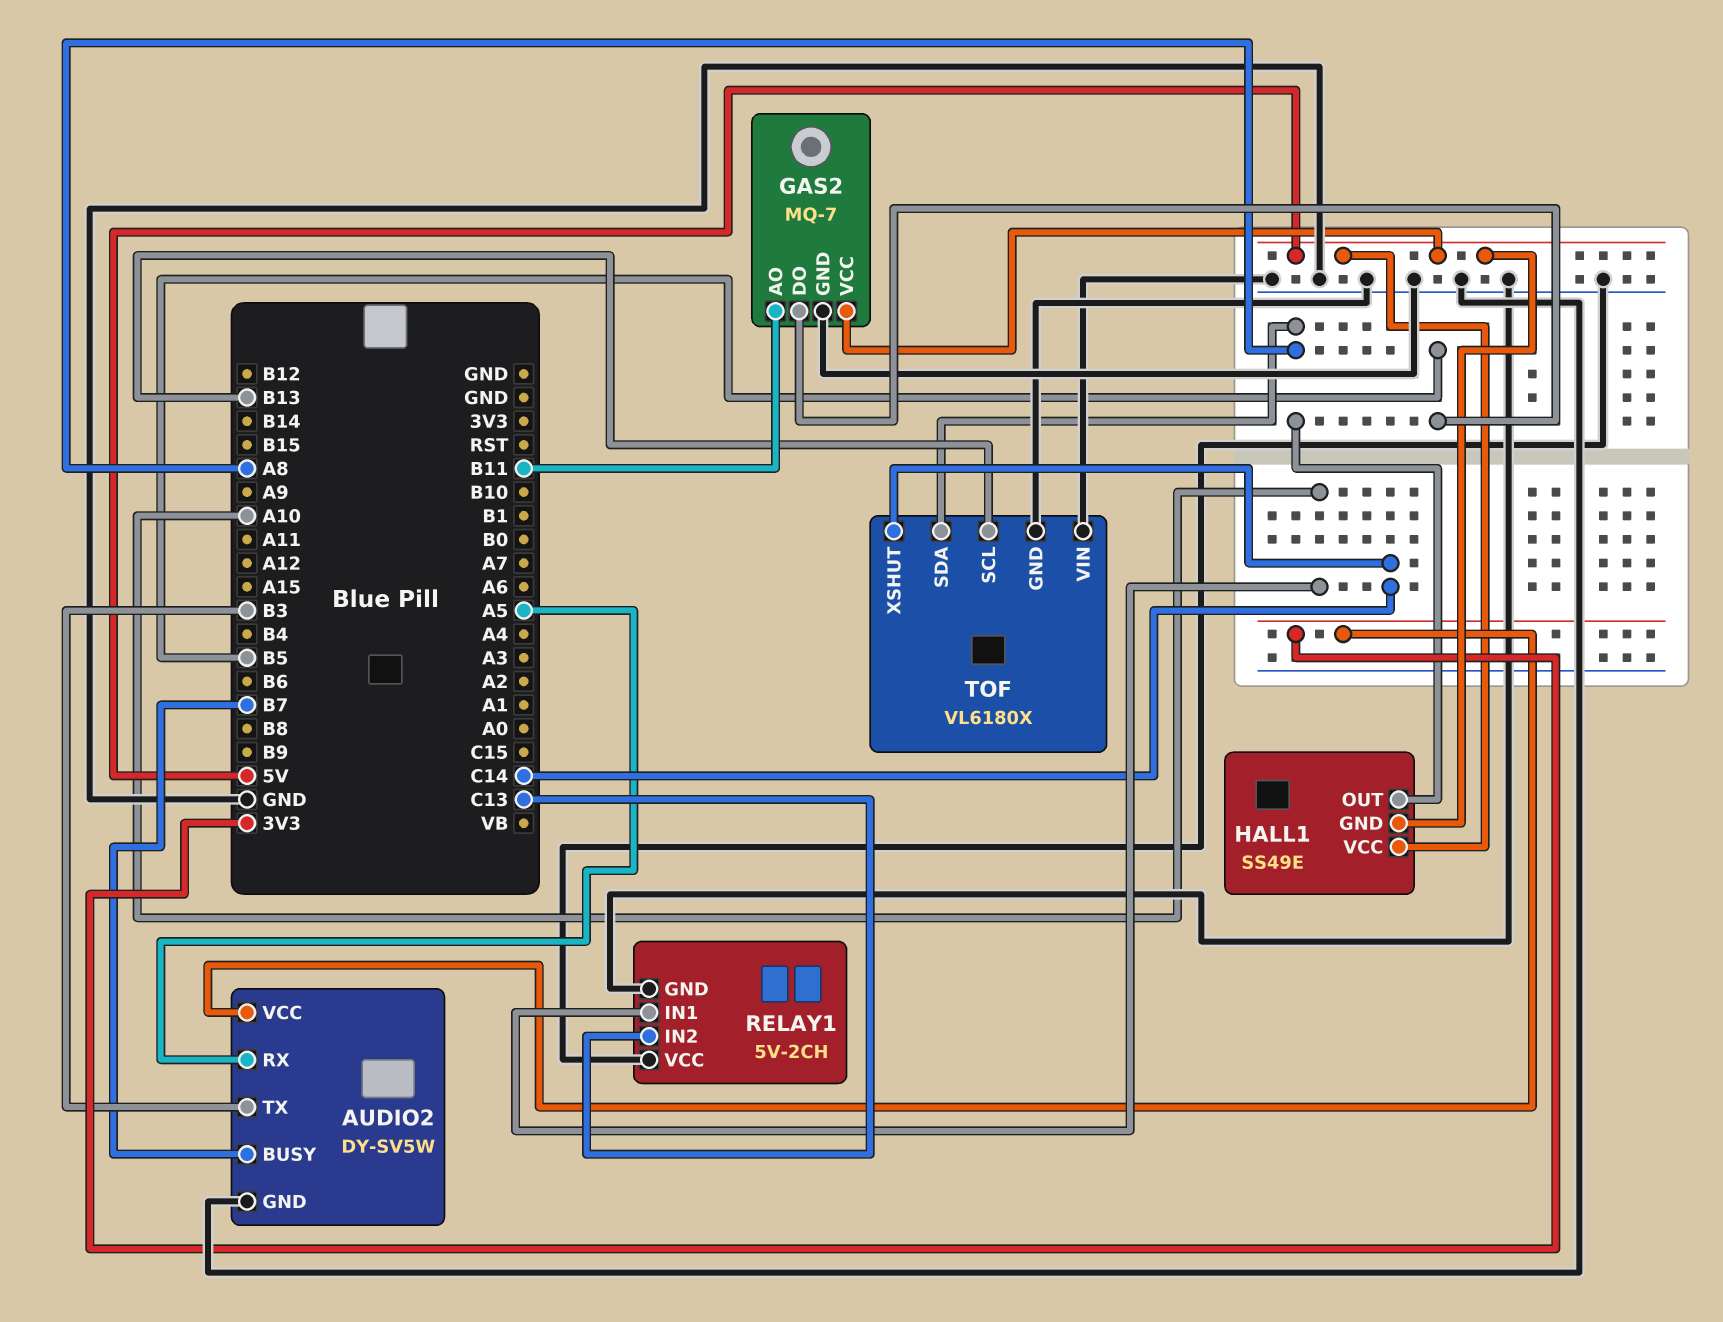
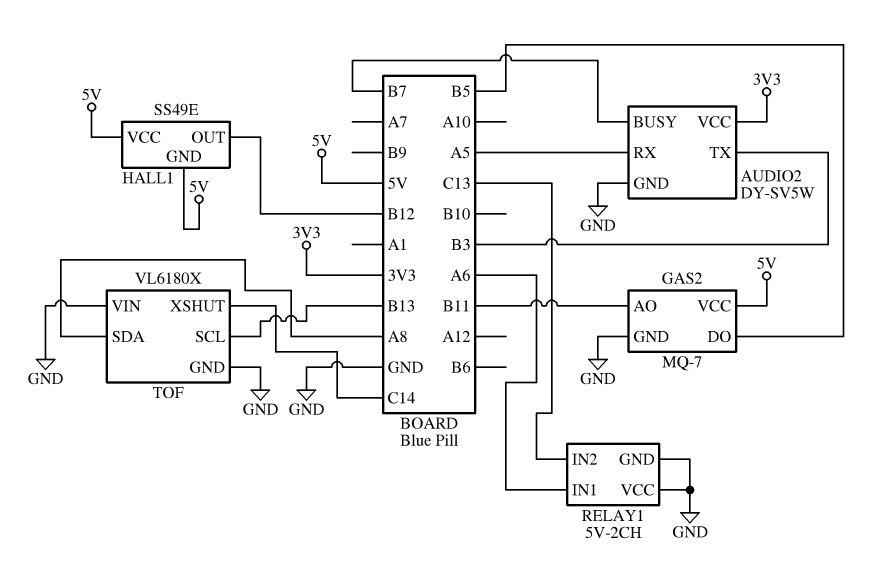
HALL1 pin OUT: A8 -> B12
RELAY1 pin IN1: A10 -> A6

